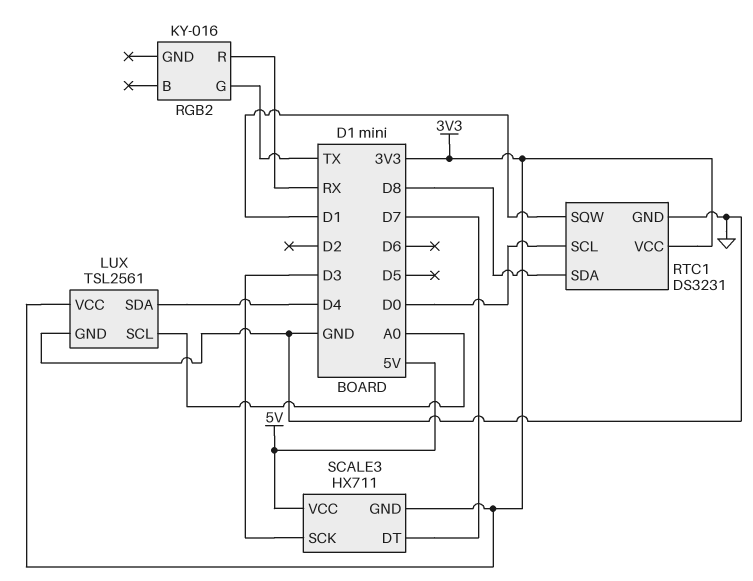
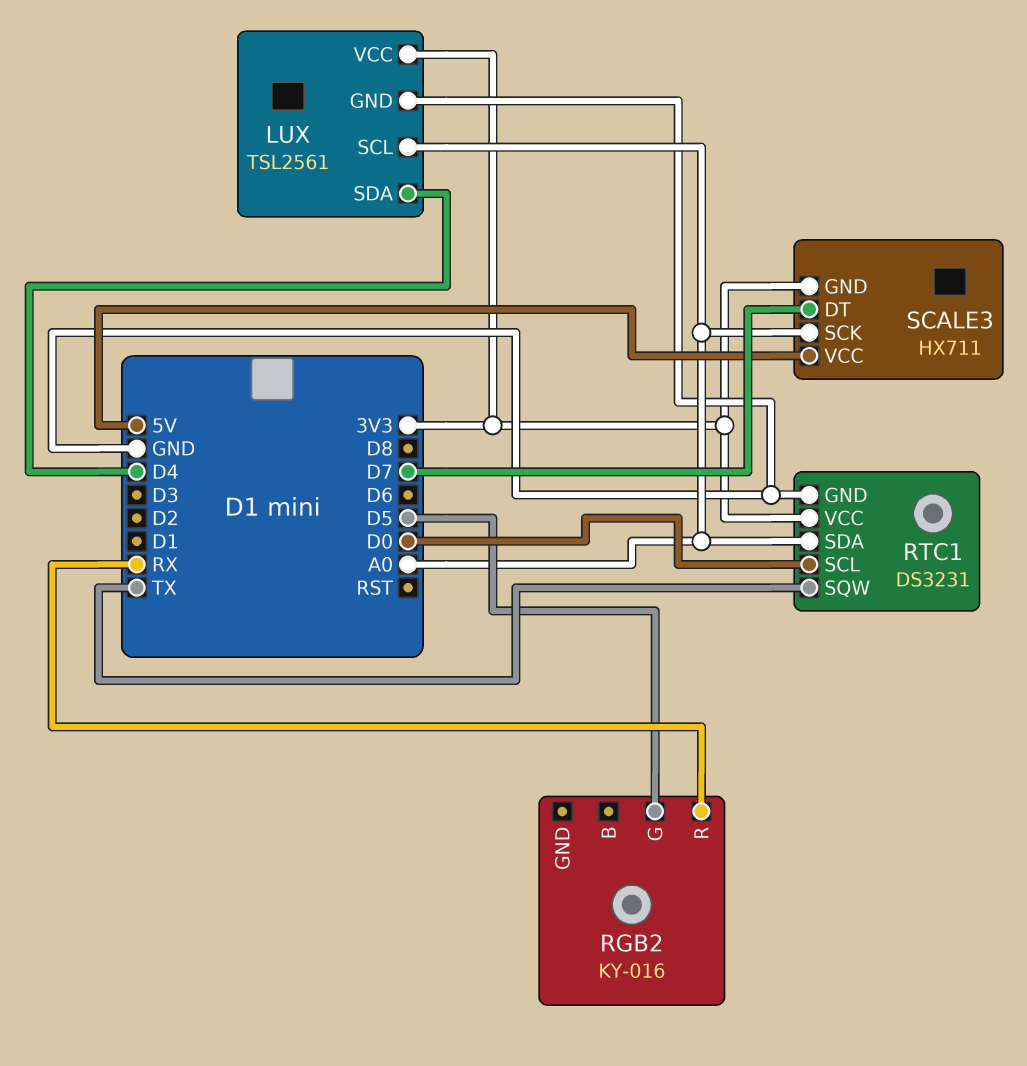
RGB2 pin G: TX -> D5
RTC1 pin SDA: D8 -> A0
RTC1 pin SQW: D1 -> TX
SCALE3 pin SCK: D3 -> A0

